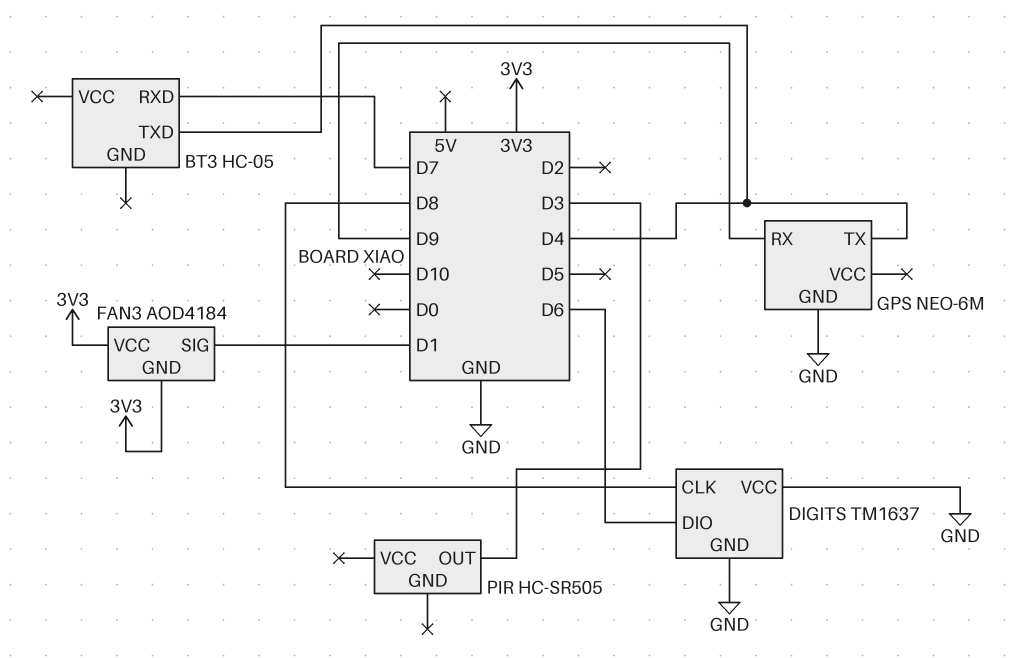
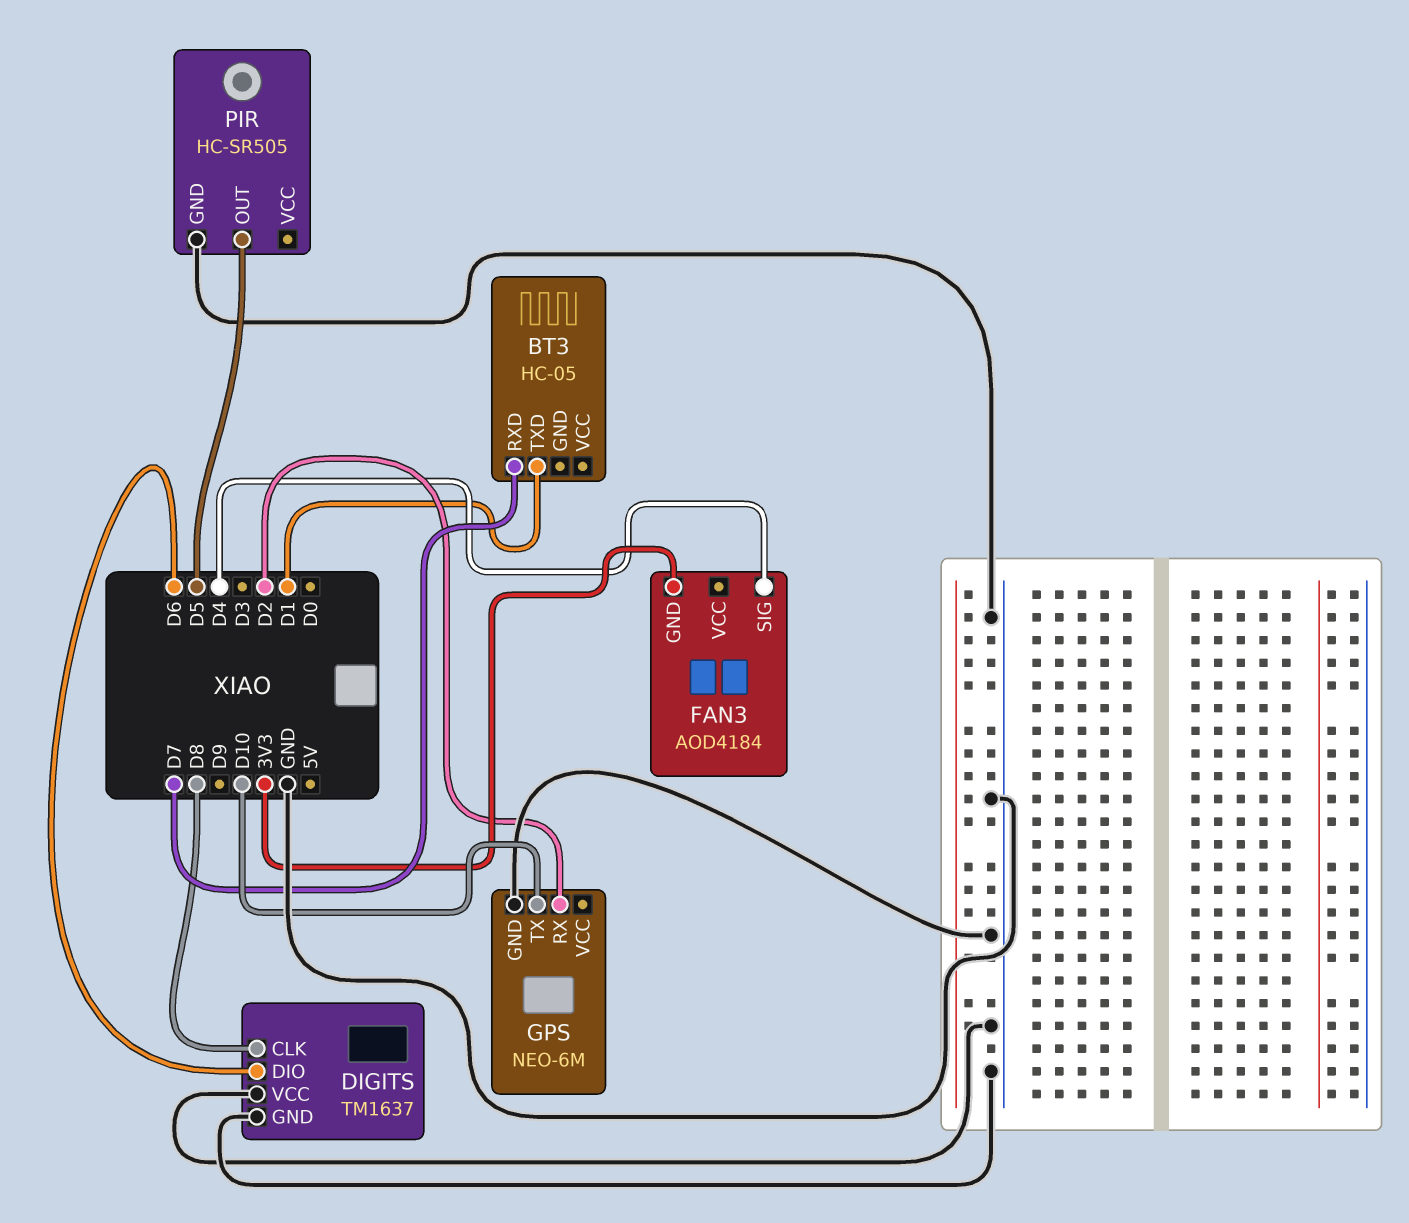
BT3 pin TXD: D4 -> D1
FAN3 pin SIG: D1 -> D4
FAN3 pin VCC: 3V3 -> none
GPS pin RX: D9 -> D2
GPS pin TX: D4 -> D10
PIR pin GND: none -> GND
PIR pin OUT: D3 -> D5

